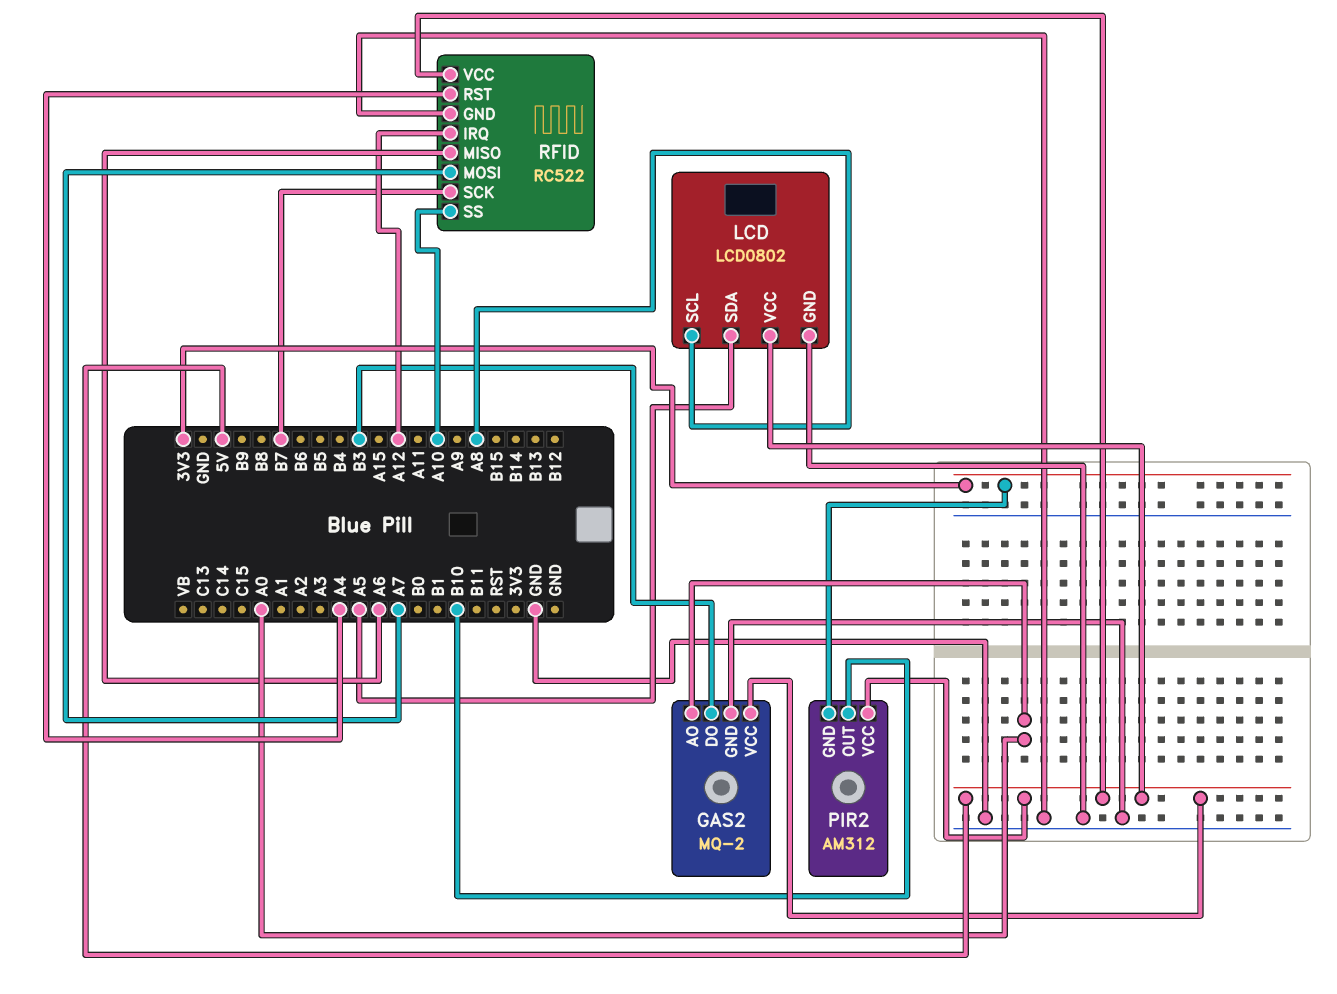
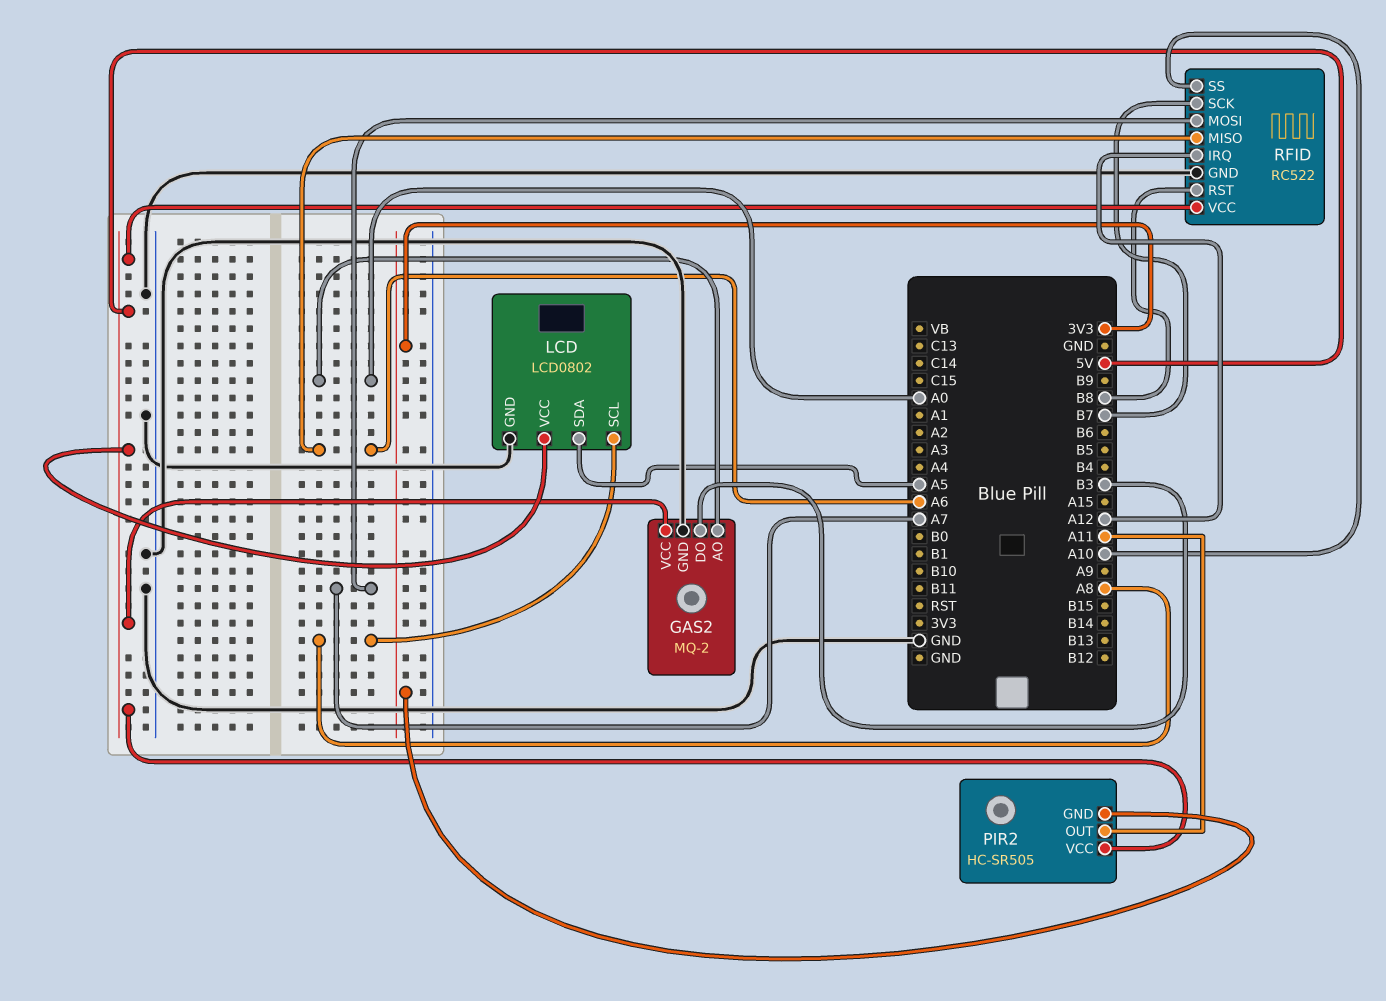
PIR2: AM312 -> HC-SR505
PIR2 pin OUT: B10 -> A11
RFID pin RST: A4 -> B8

